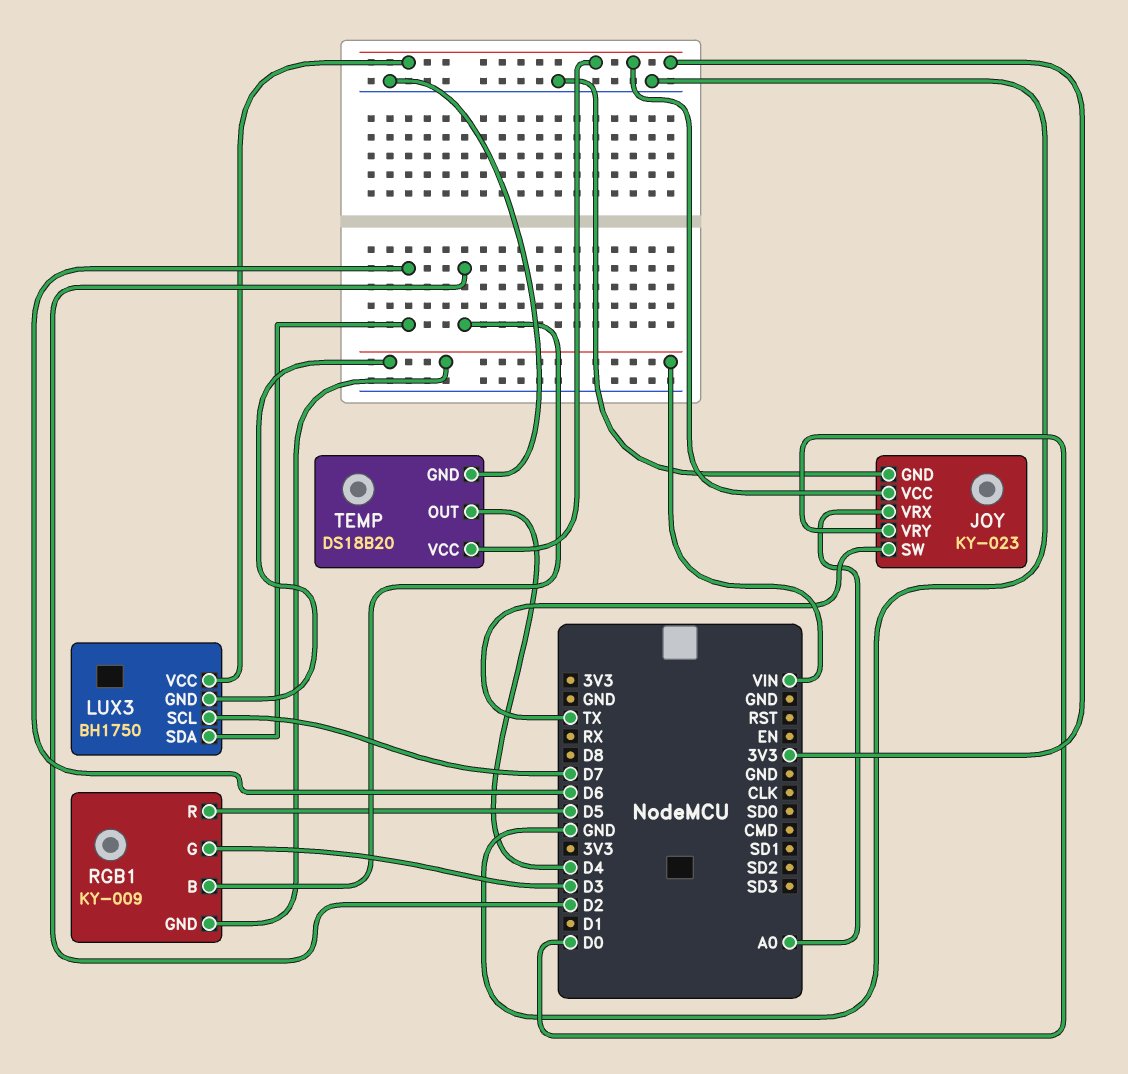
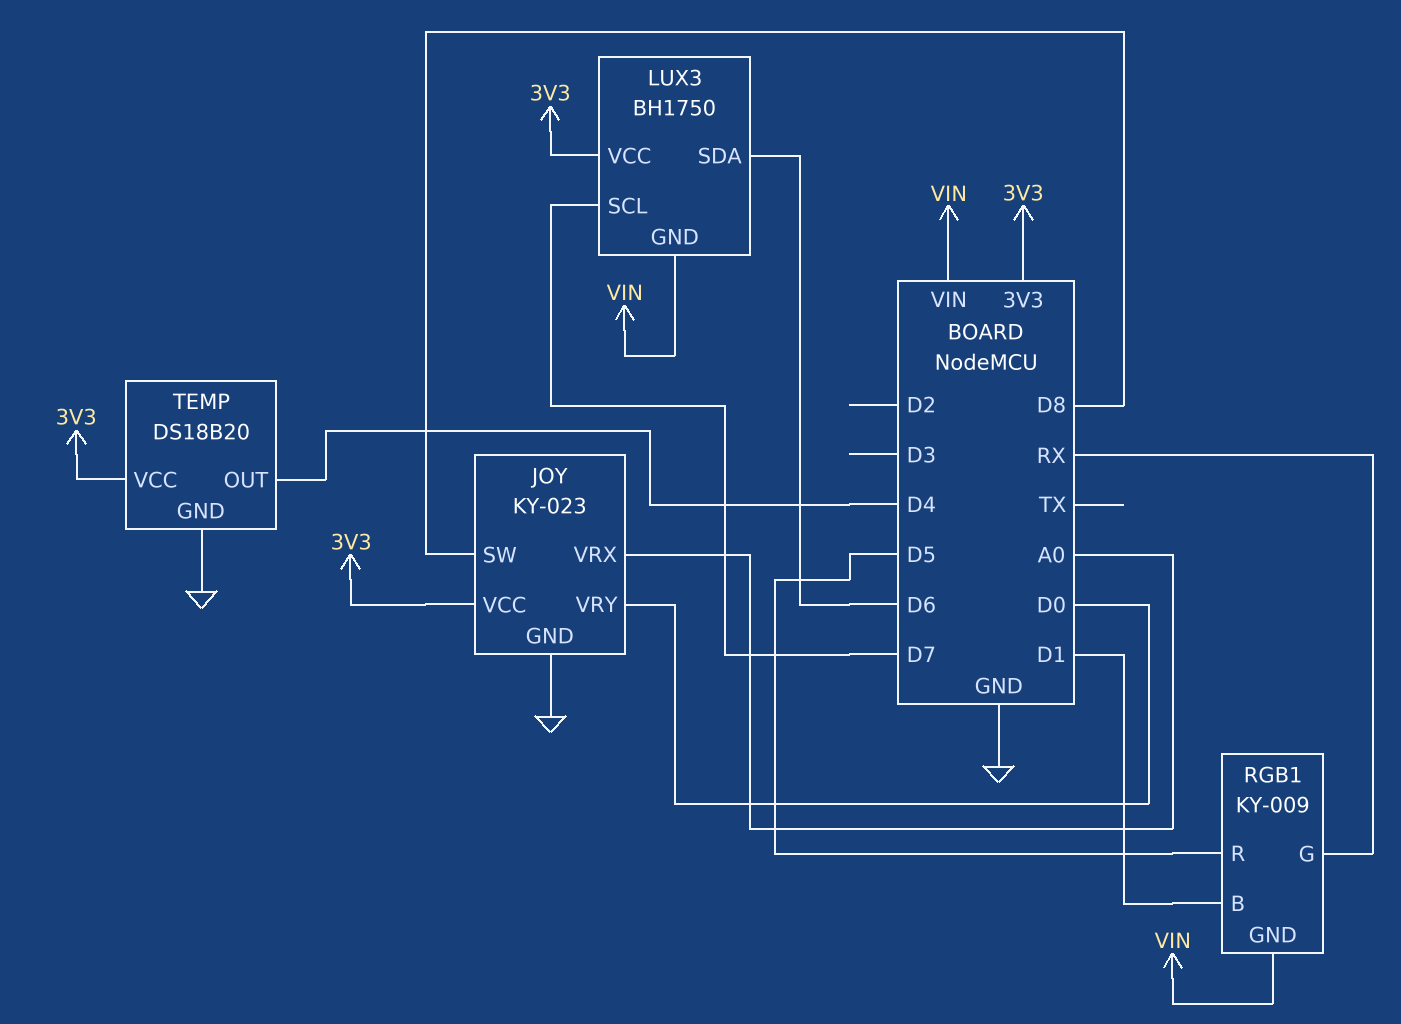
JOY pin SW: TX -> D8
RGB1 pin B: D2 -> D1
RGB1 pin G: D3 -> RX

